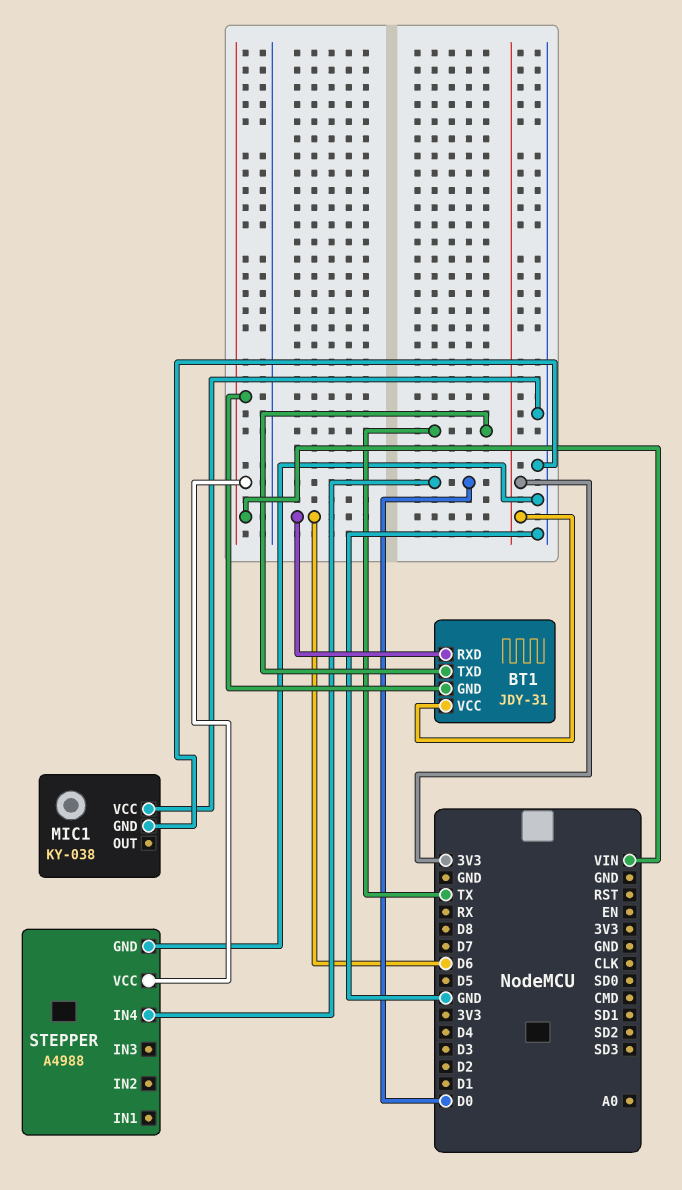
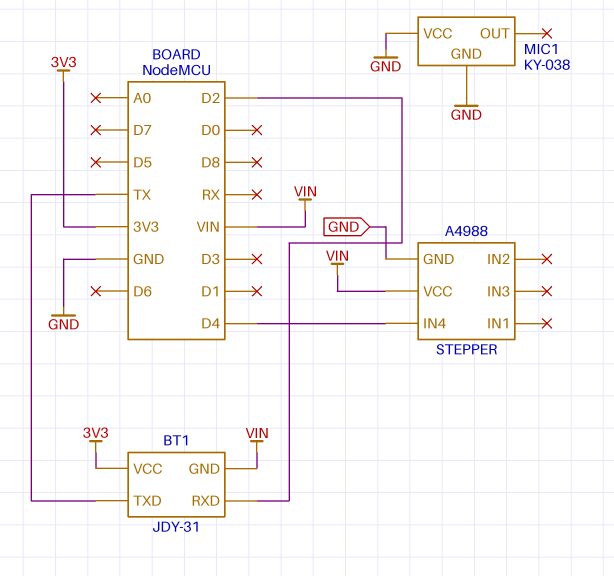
BT1 pin RXD: D6 -> D2
STEPPER pin IN4: D0 -> D4

